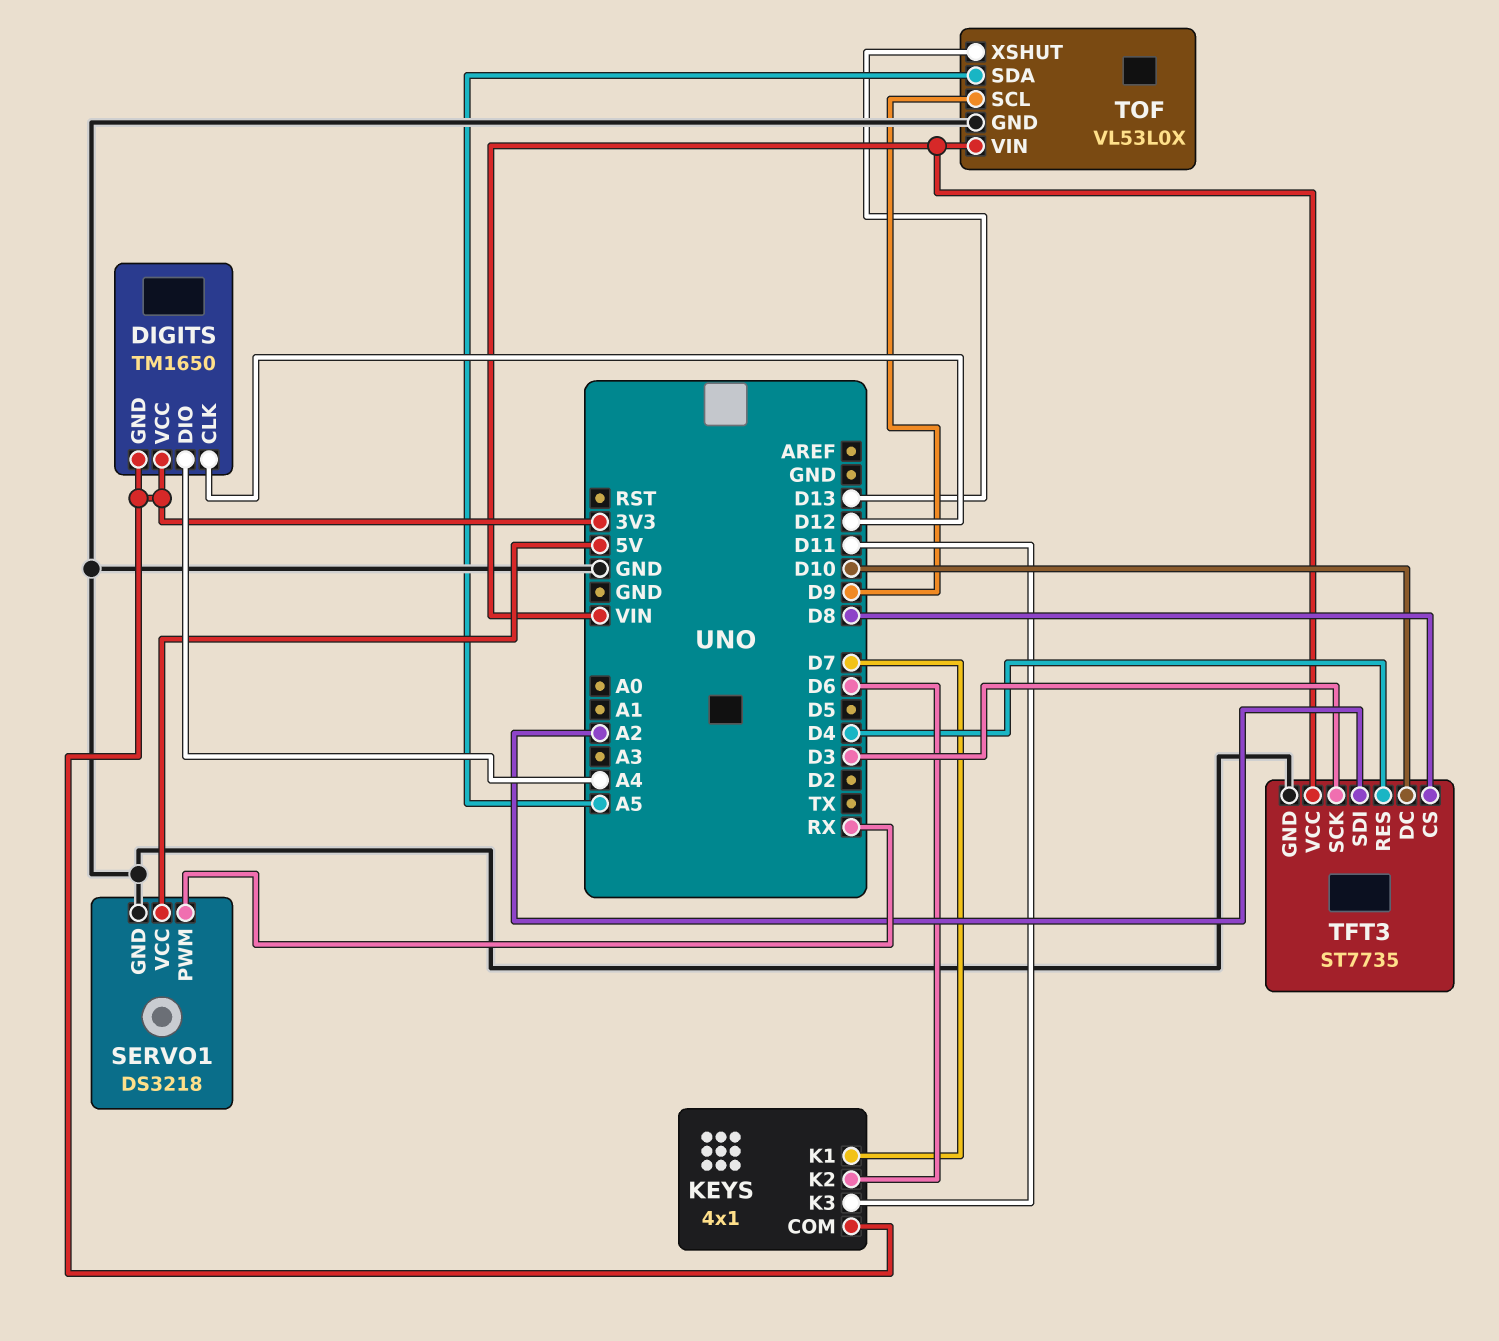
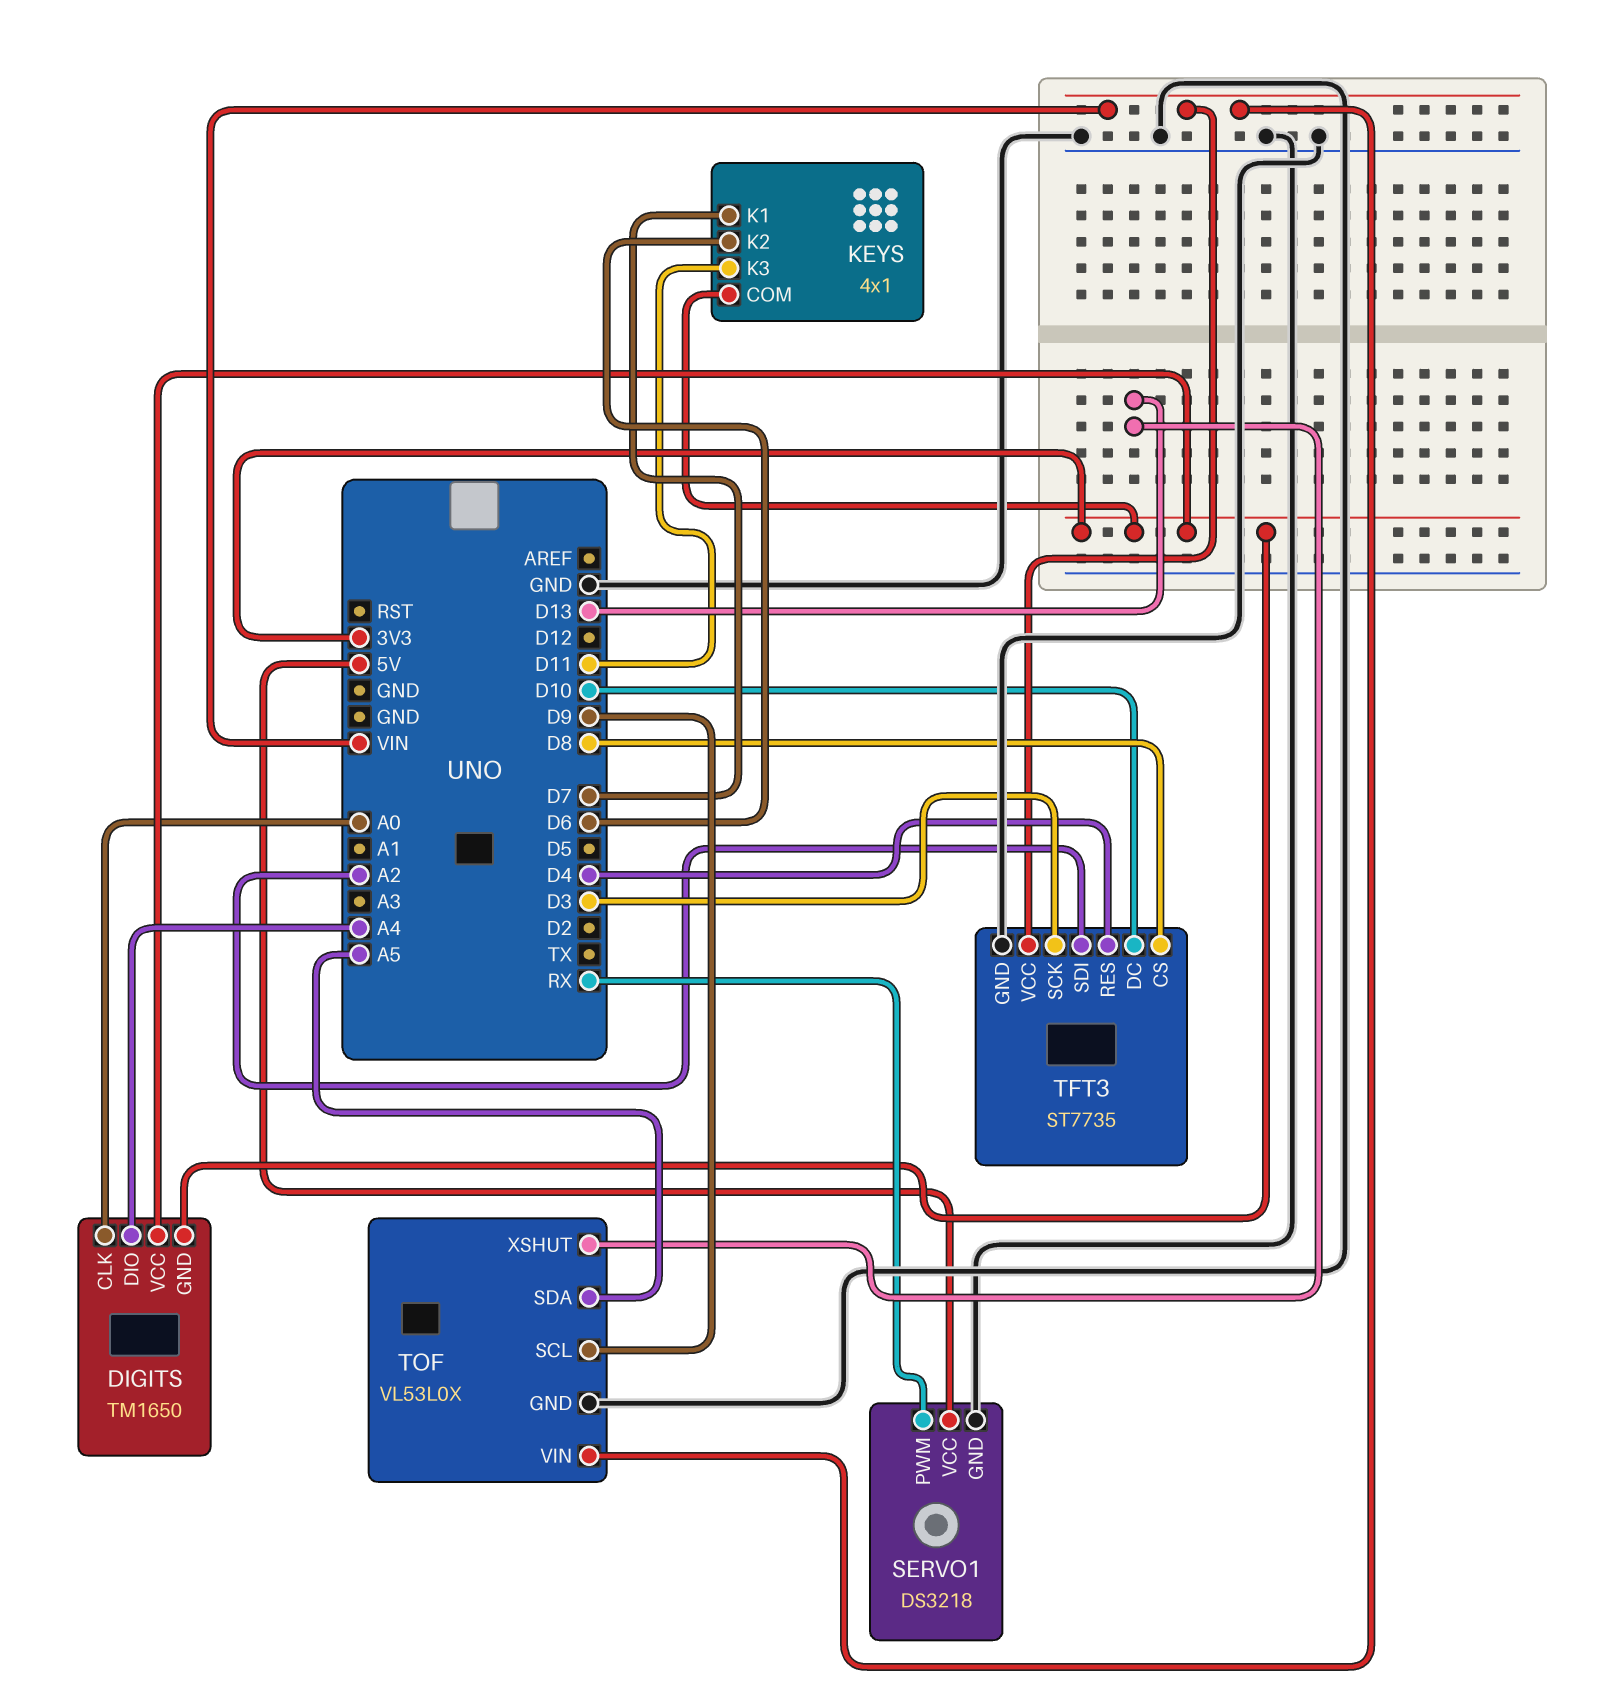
DIGITS pin CLK: D12 -> A0

